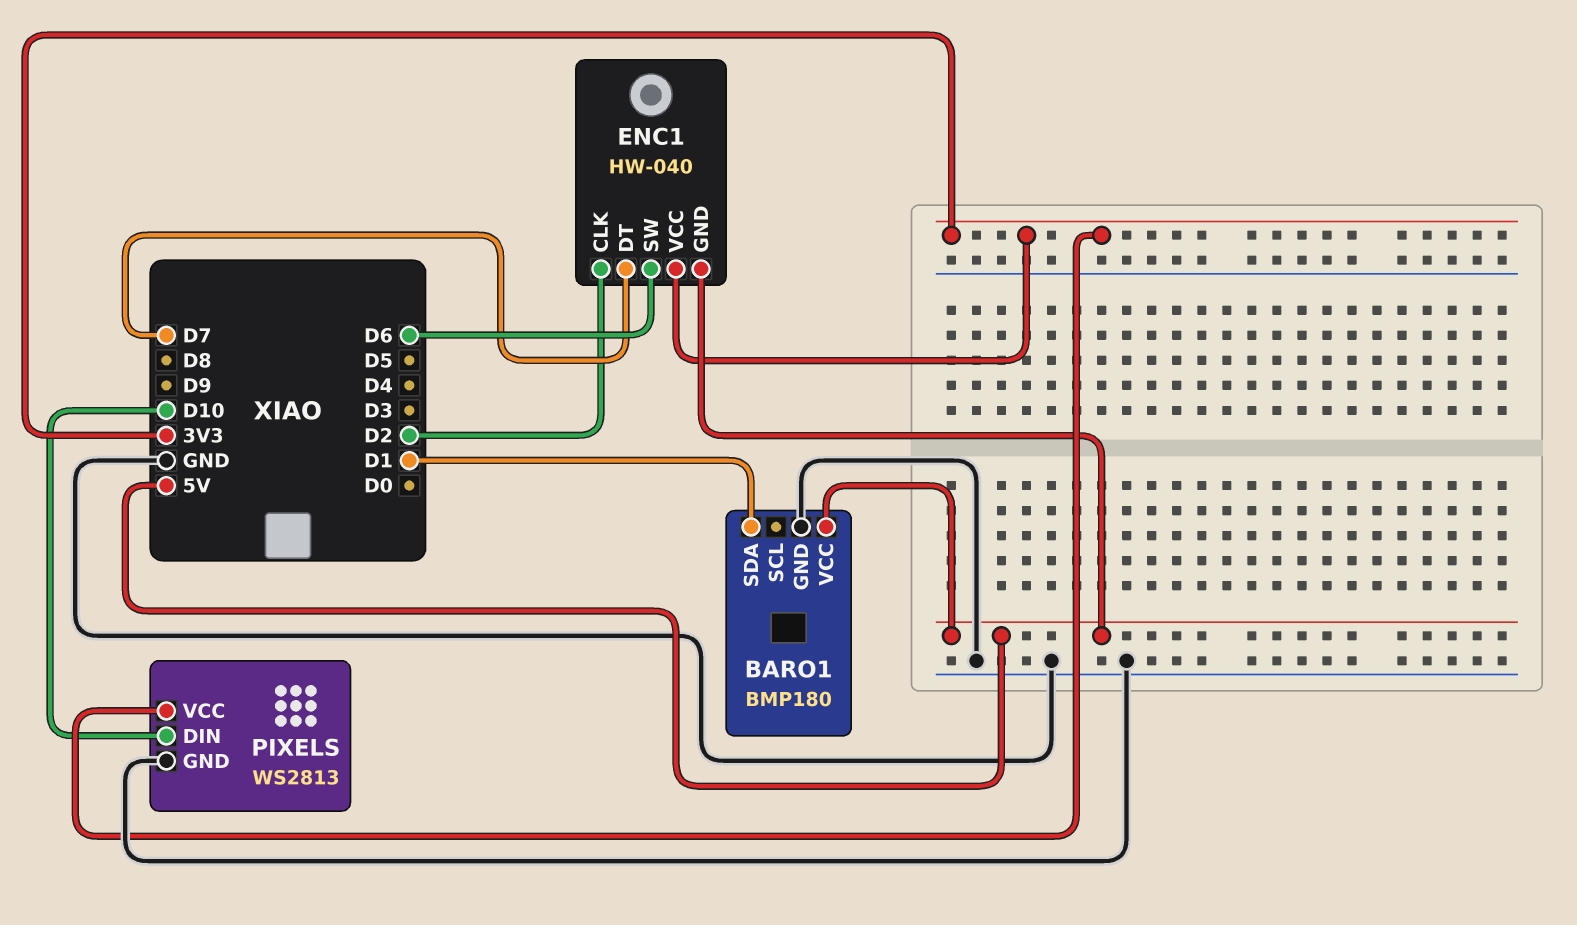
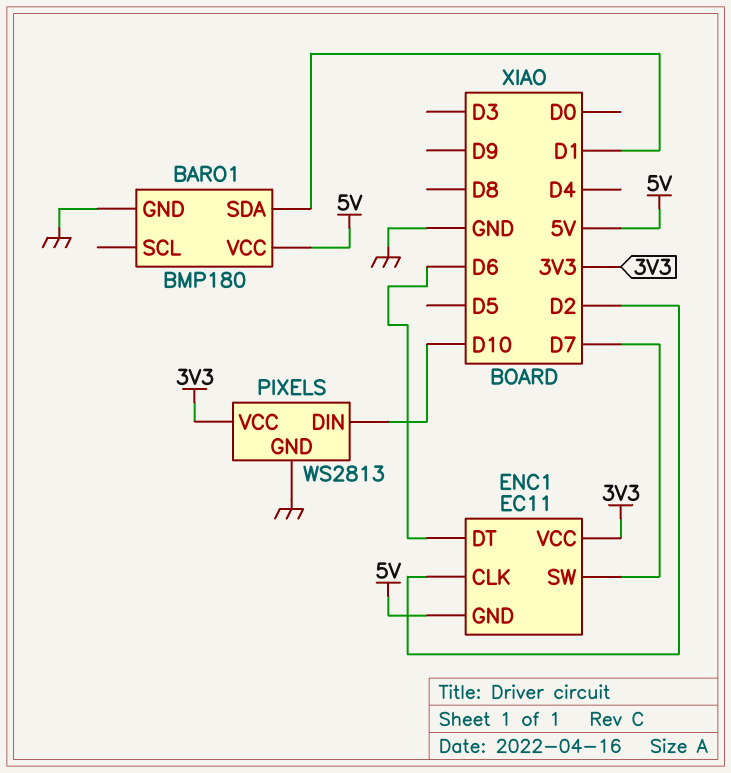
ENC1: HW-040 -> EC11
ENC1 pin DT: D7 -> D6
ENC1 pin SW: D6 -> D7

